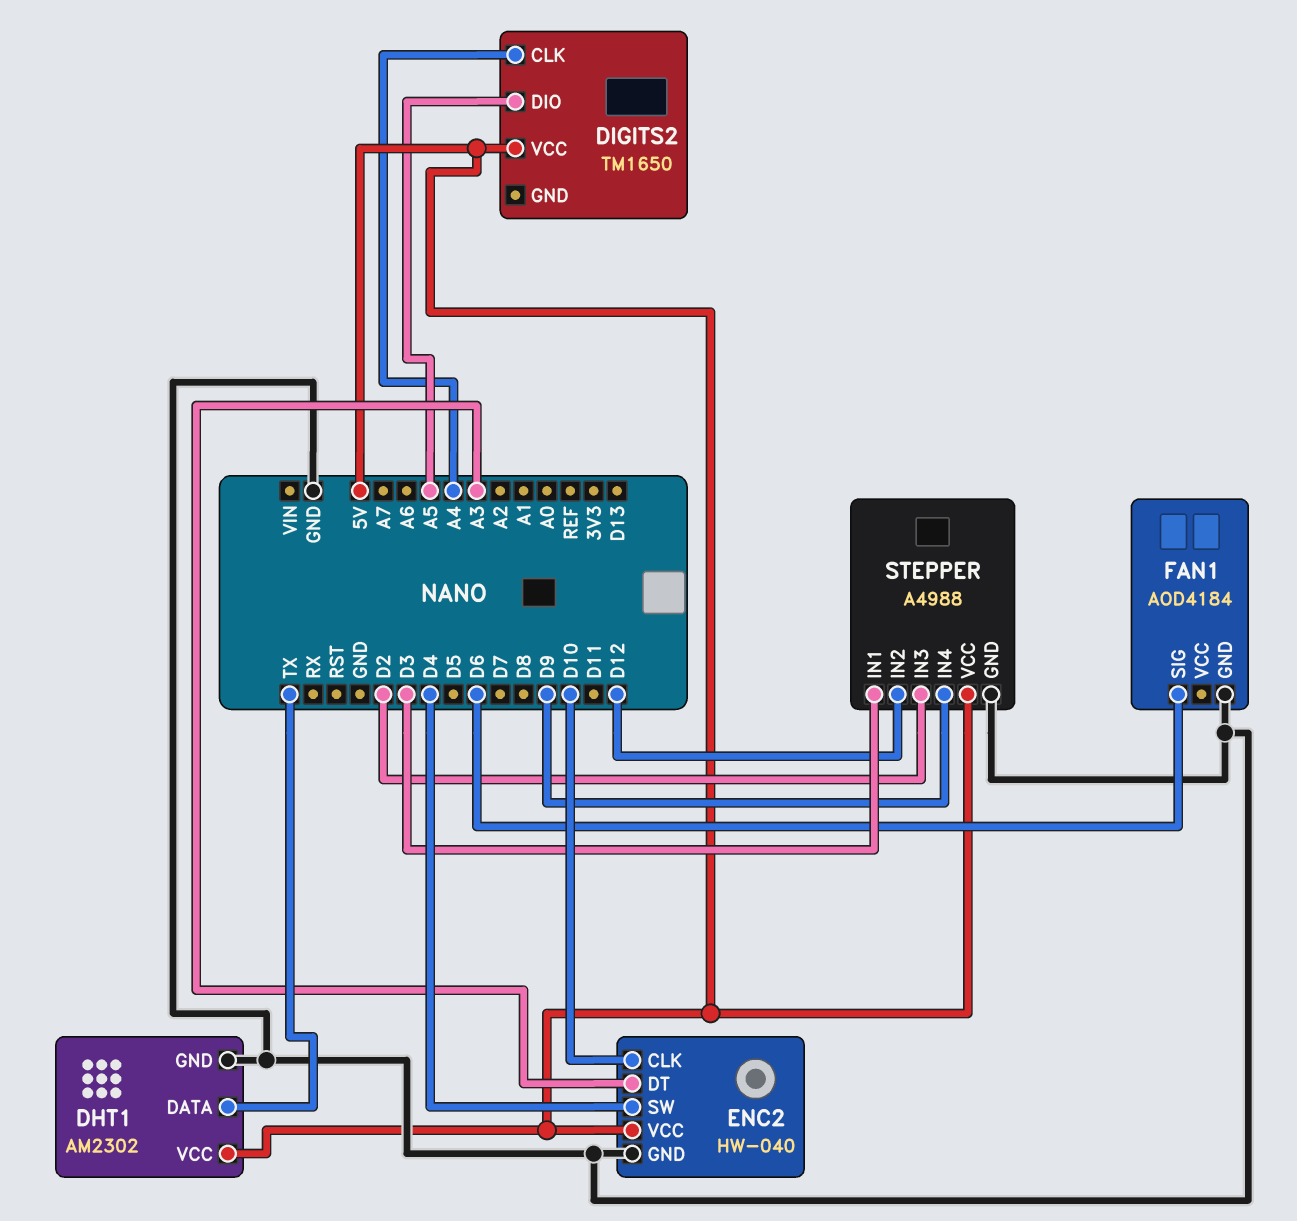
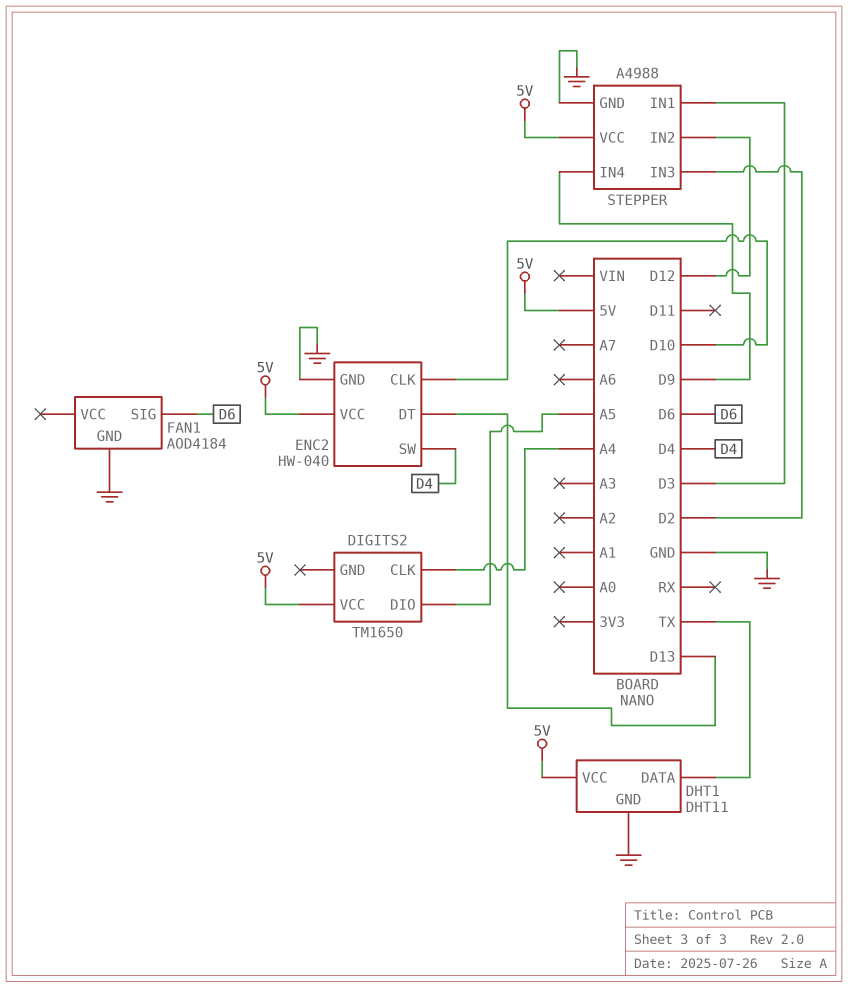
DHT1: AM2302 -> DHT11
ENC2 pin DT: A3 -> D13

